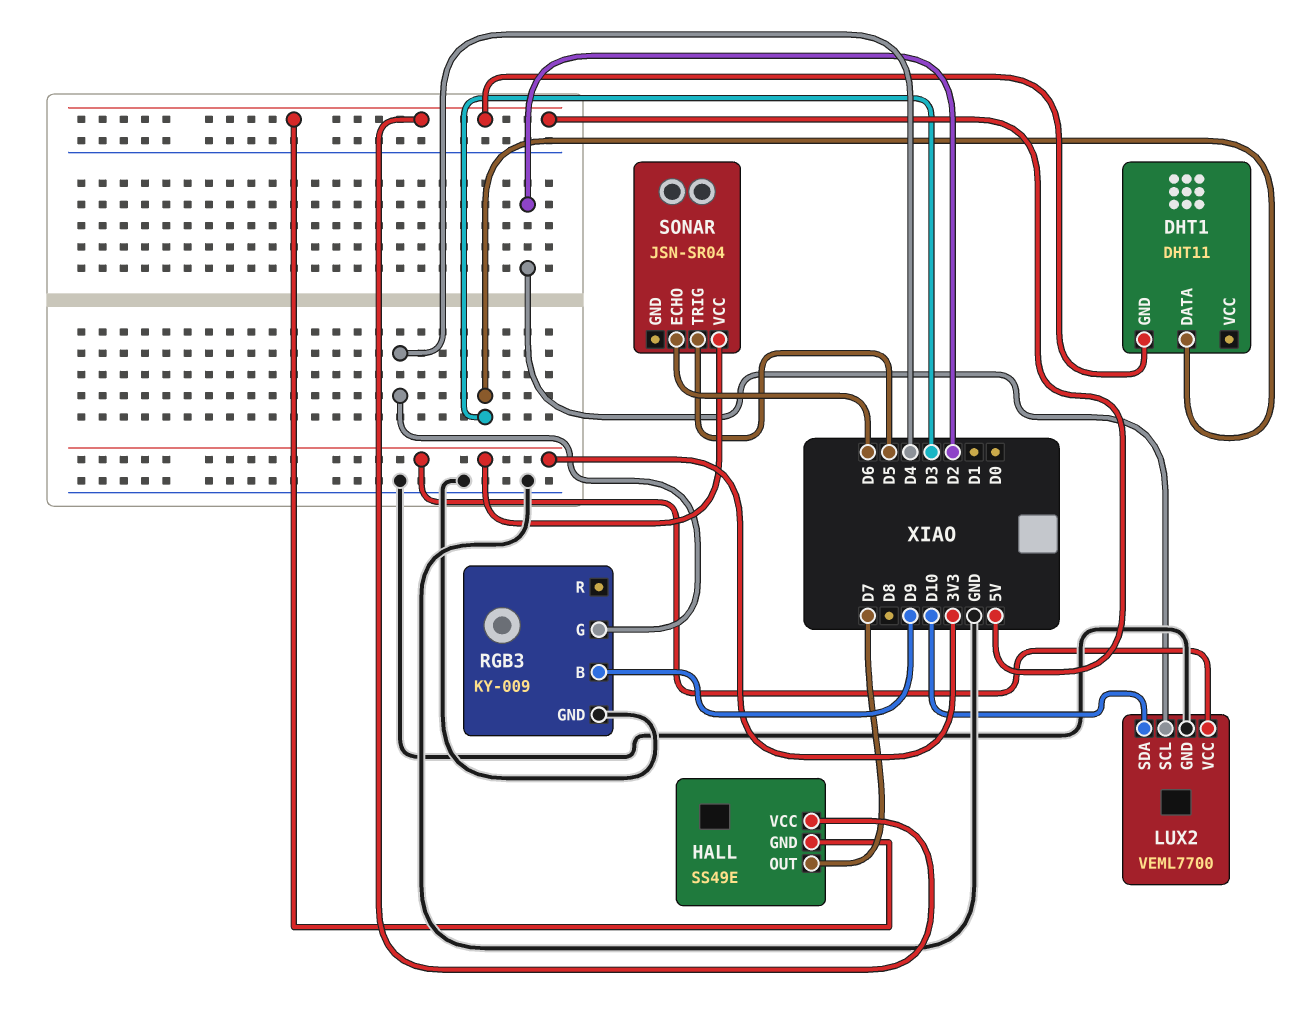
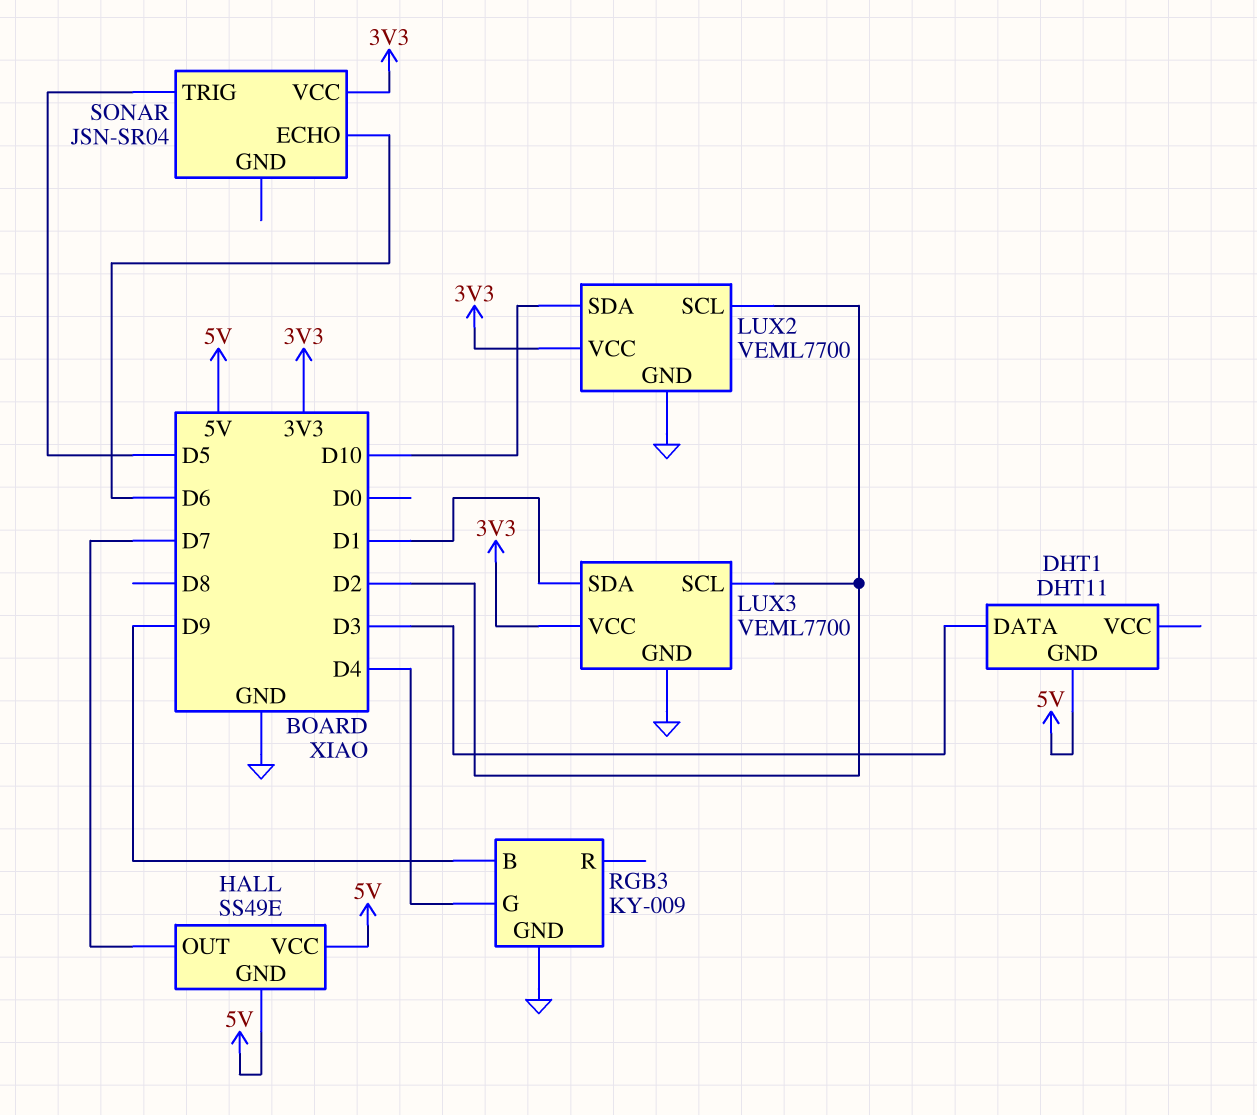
LUX3: none -> VEML7700
LUX3 pin GND: none -> GND
LUX3 pin SCL: none -> D2
LUX3 pin SDA: none -> D1
LUX3 pin VCC: none -> 3V3

